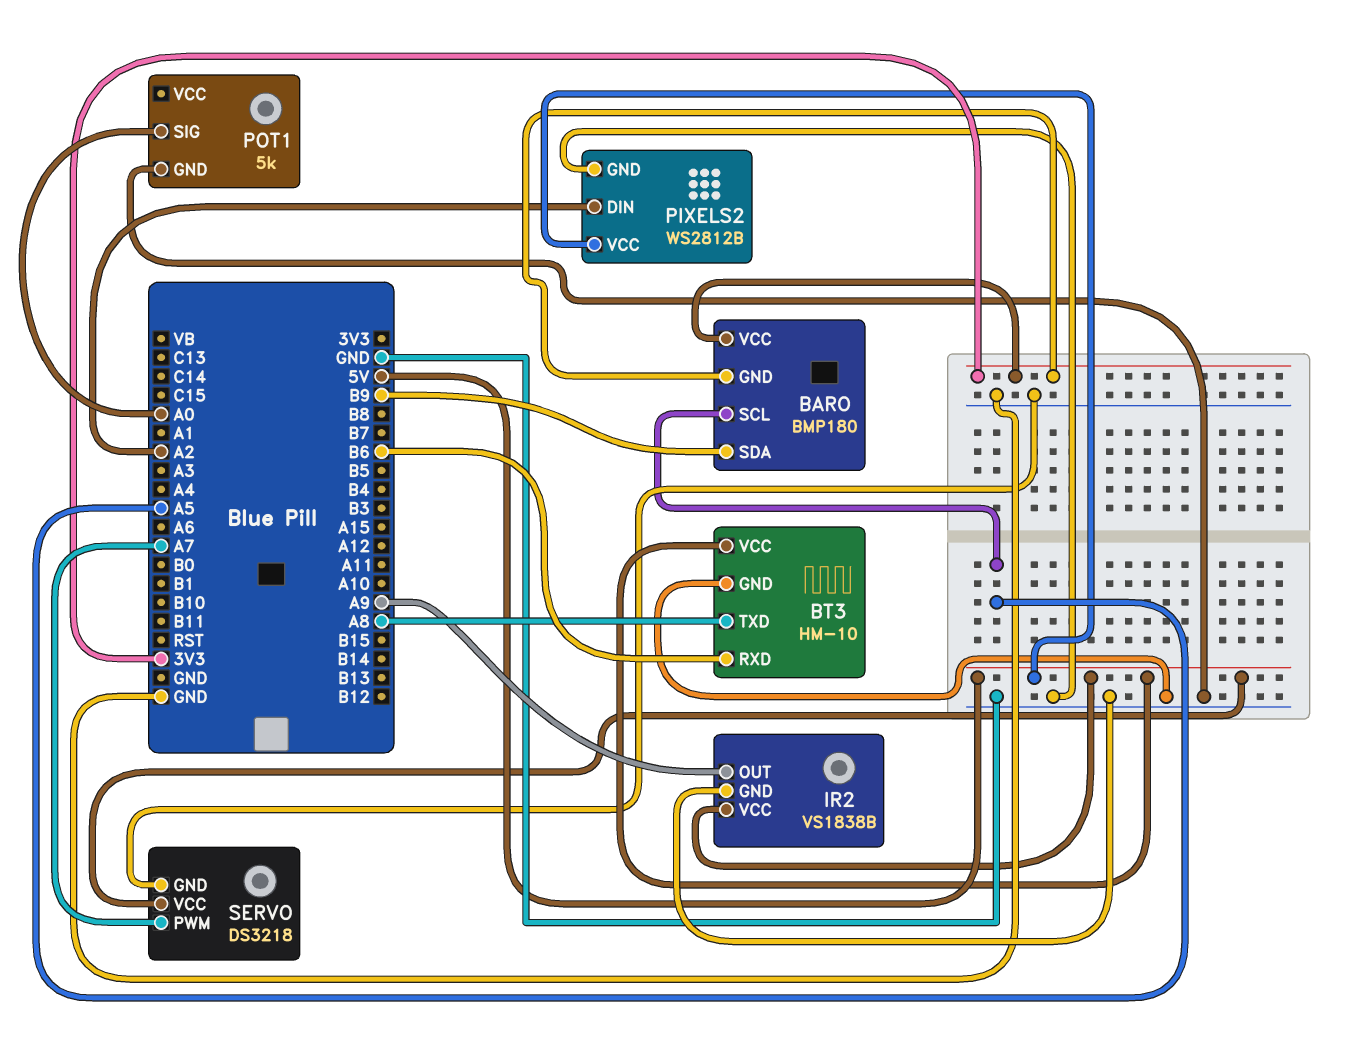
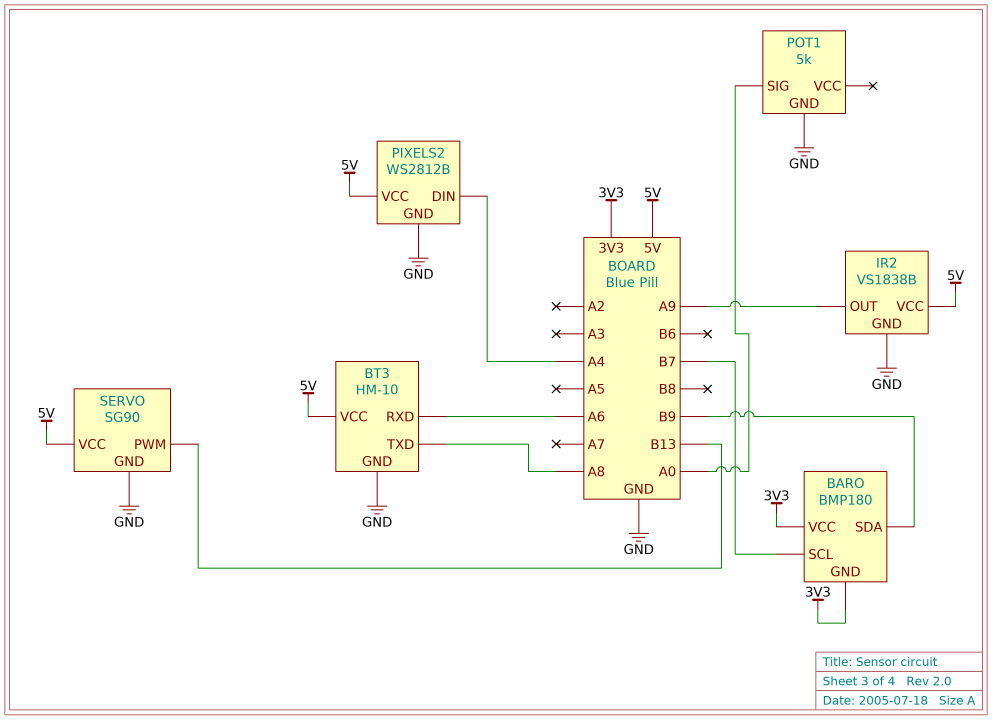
BARO pin SCL: A5 -> B7
BT3 pin RXD: B6 -> A6
PIXELS2 pin DIN: A2 -> A4
SERVO: DS3218 -> SG90
SERVO pin PWM: A7 -> B13

